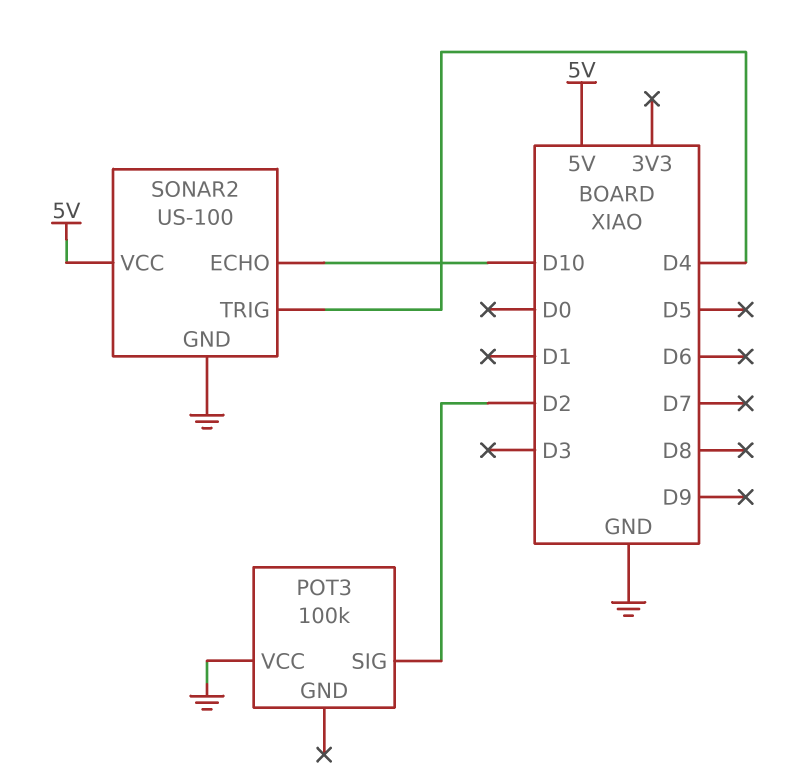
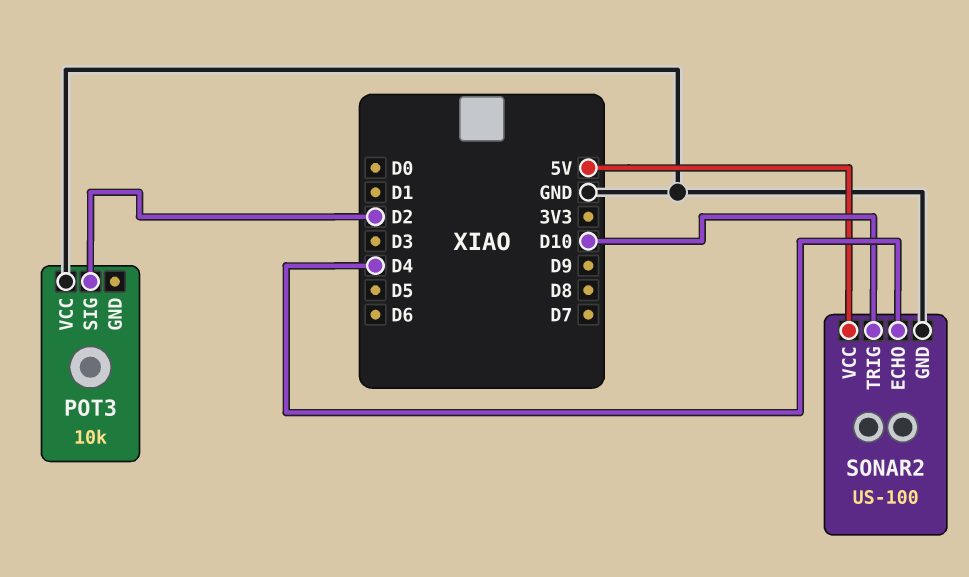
POT3: 100k -> 10k
SONAR2 pin ECHO: D10 -> D4
SONAR2 pin TRIG: D4 -> D10

